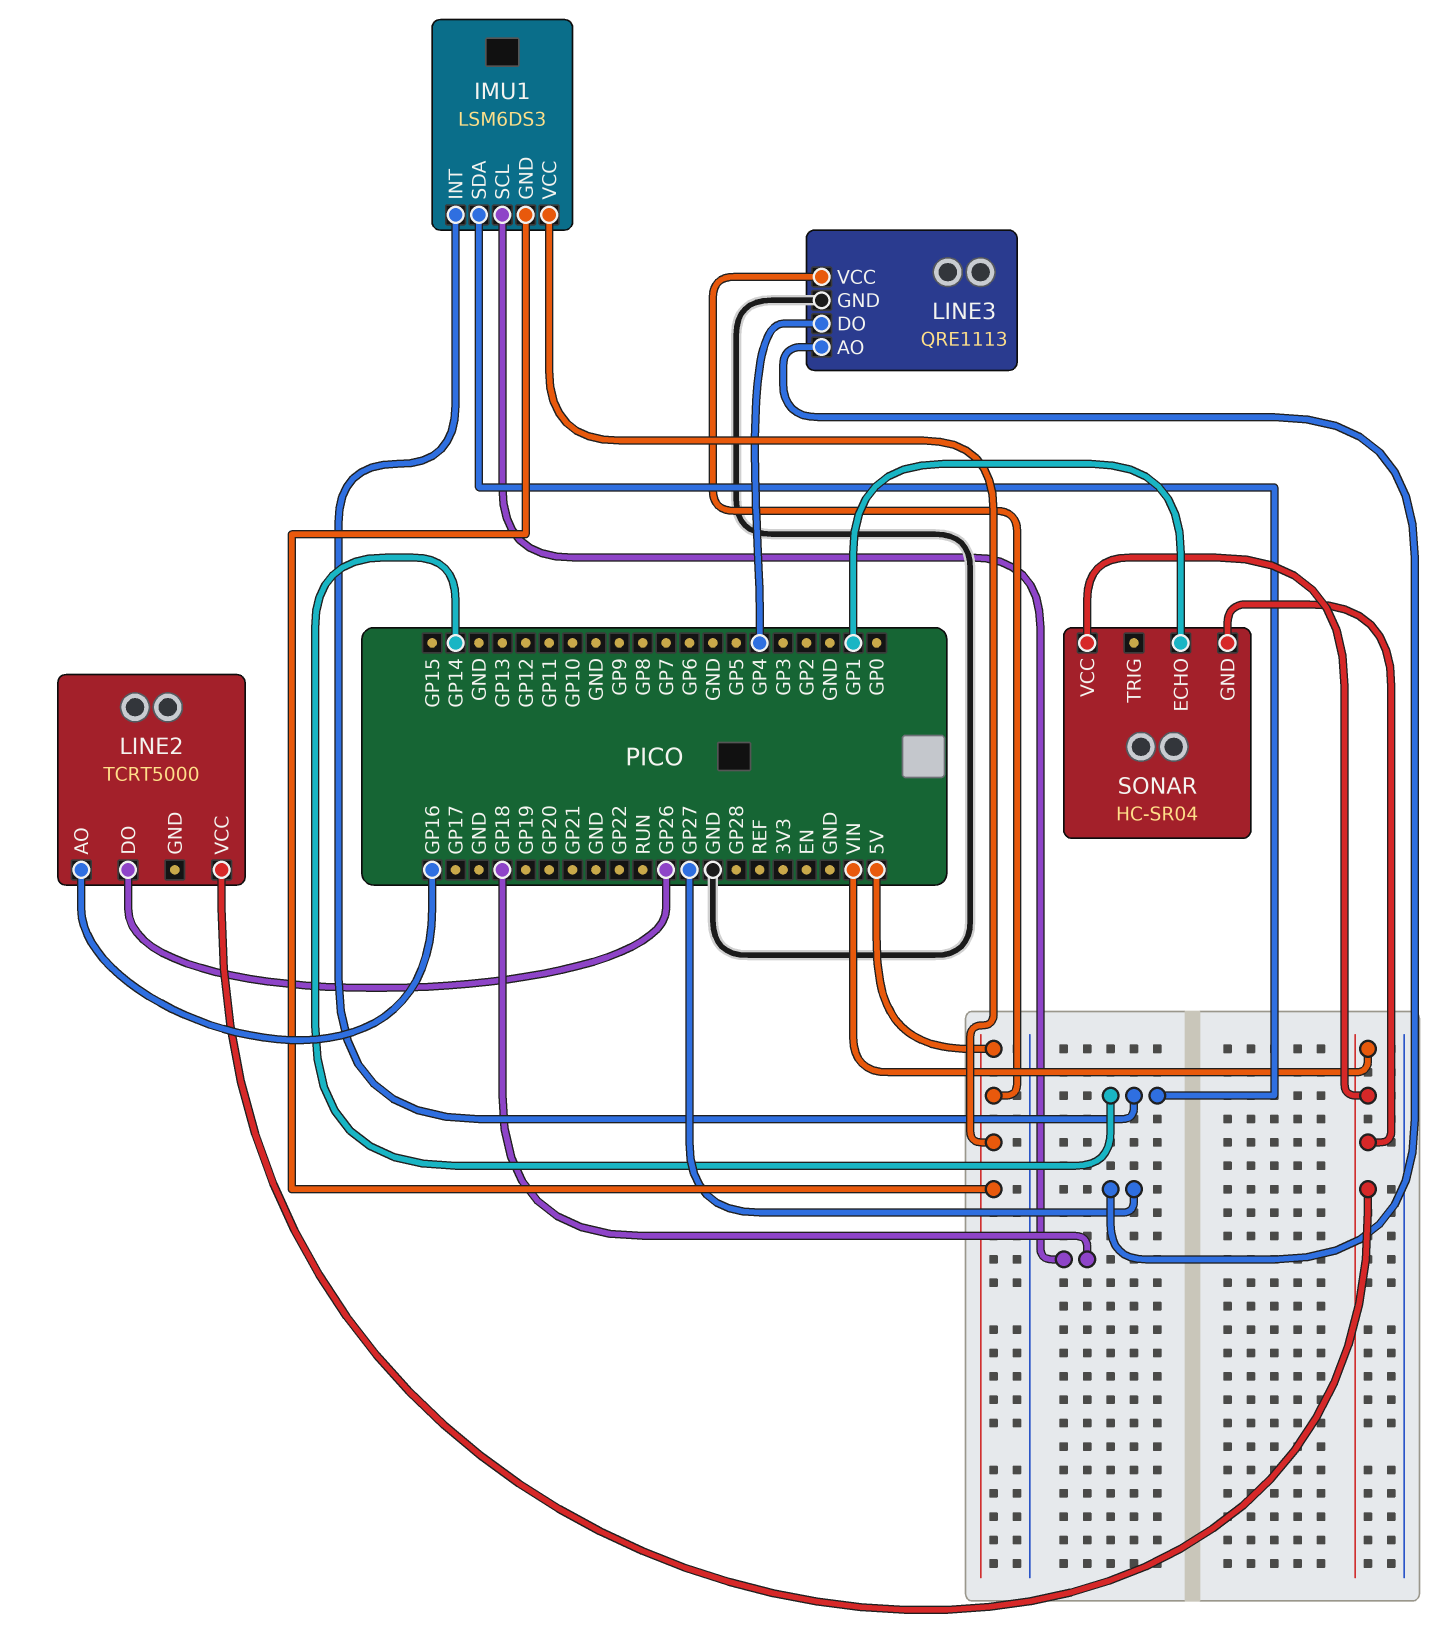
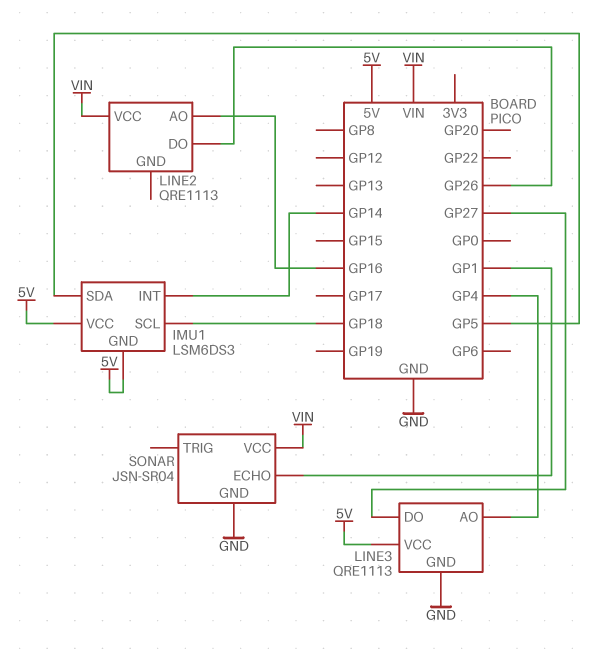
IMU1 pin SDA: GP14 -> GP5
LINE2: TCRT5000 -> QRE1113
LINE3 pin AO: GP27 -> GP4
LINE3 pin DO: GP4 -> GP27
SONAR: HC-SR04 -> JSN-SR04
SONAR pin GND: VIN -> GND

